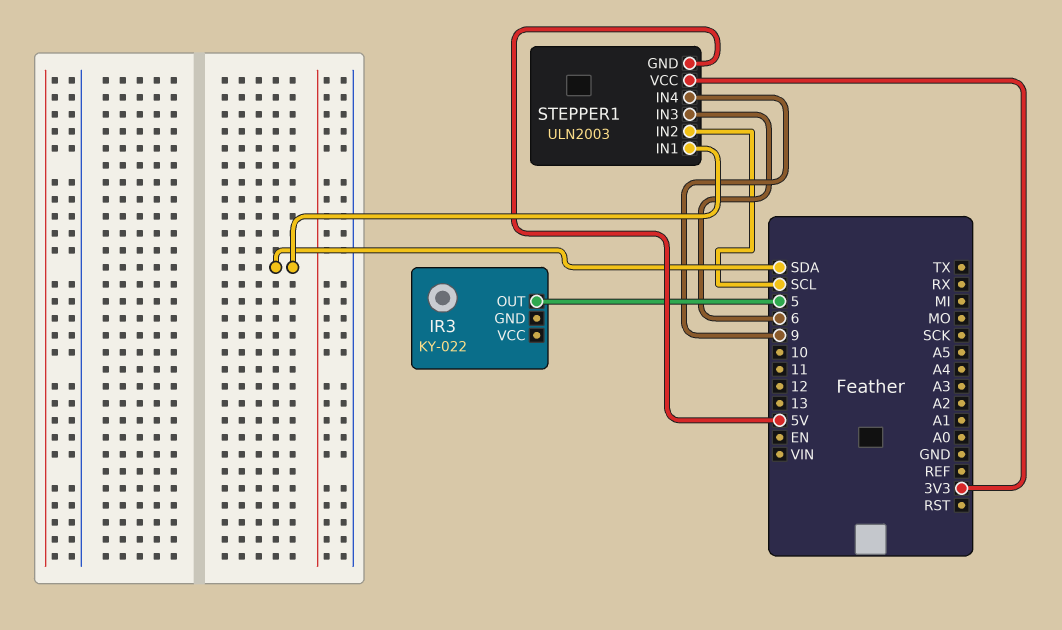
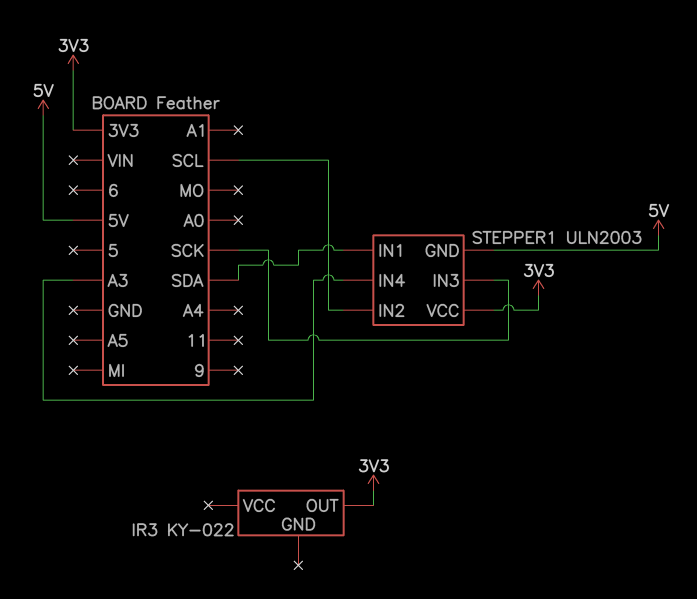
IR3 pin OUT: 5 -> 3V3
STEPPER1 pin IN3: 6 -> SCK
STEPPER1 pin IN4: 9 -> A3

